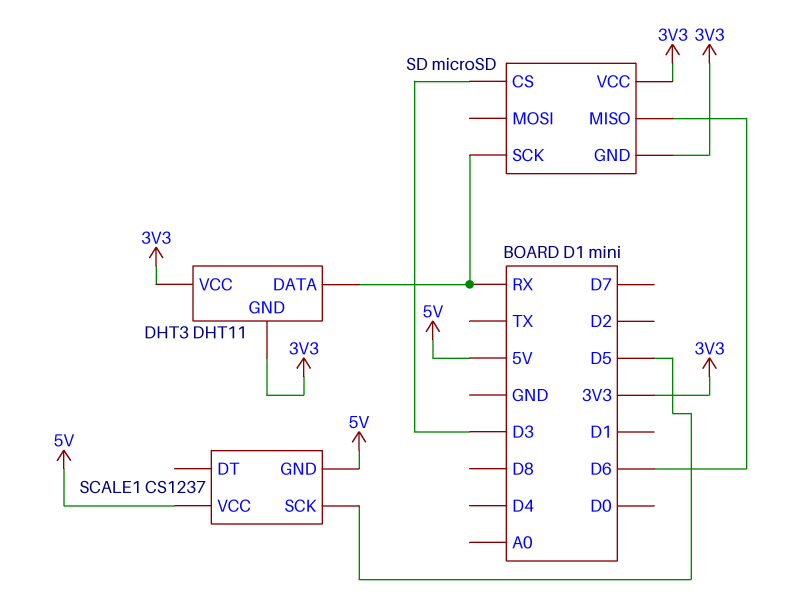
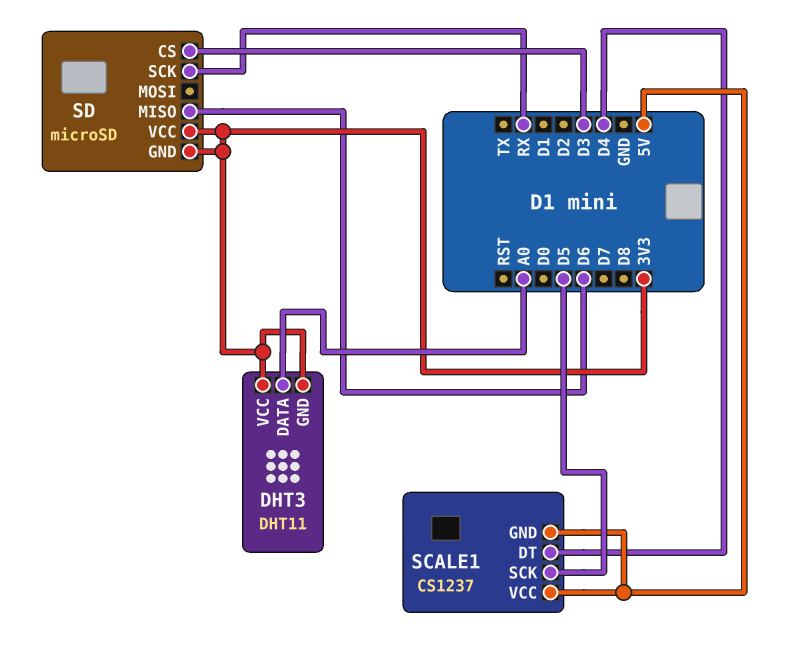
DHT3 pin DATA: RX -> A0
SCALE1 pin DT: none -> D4

